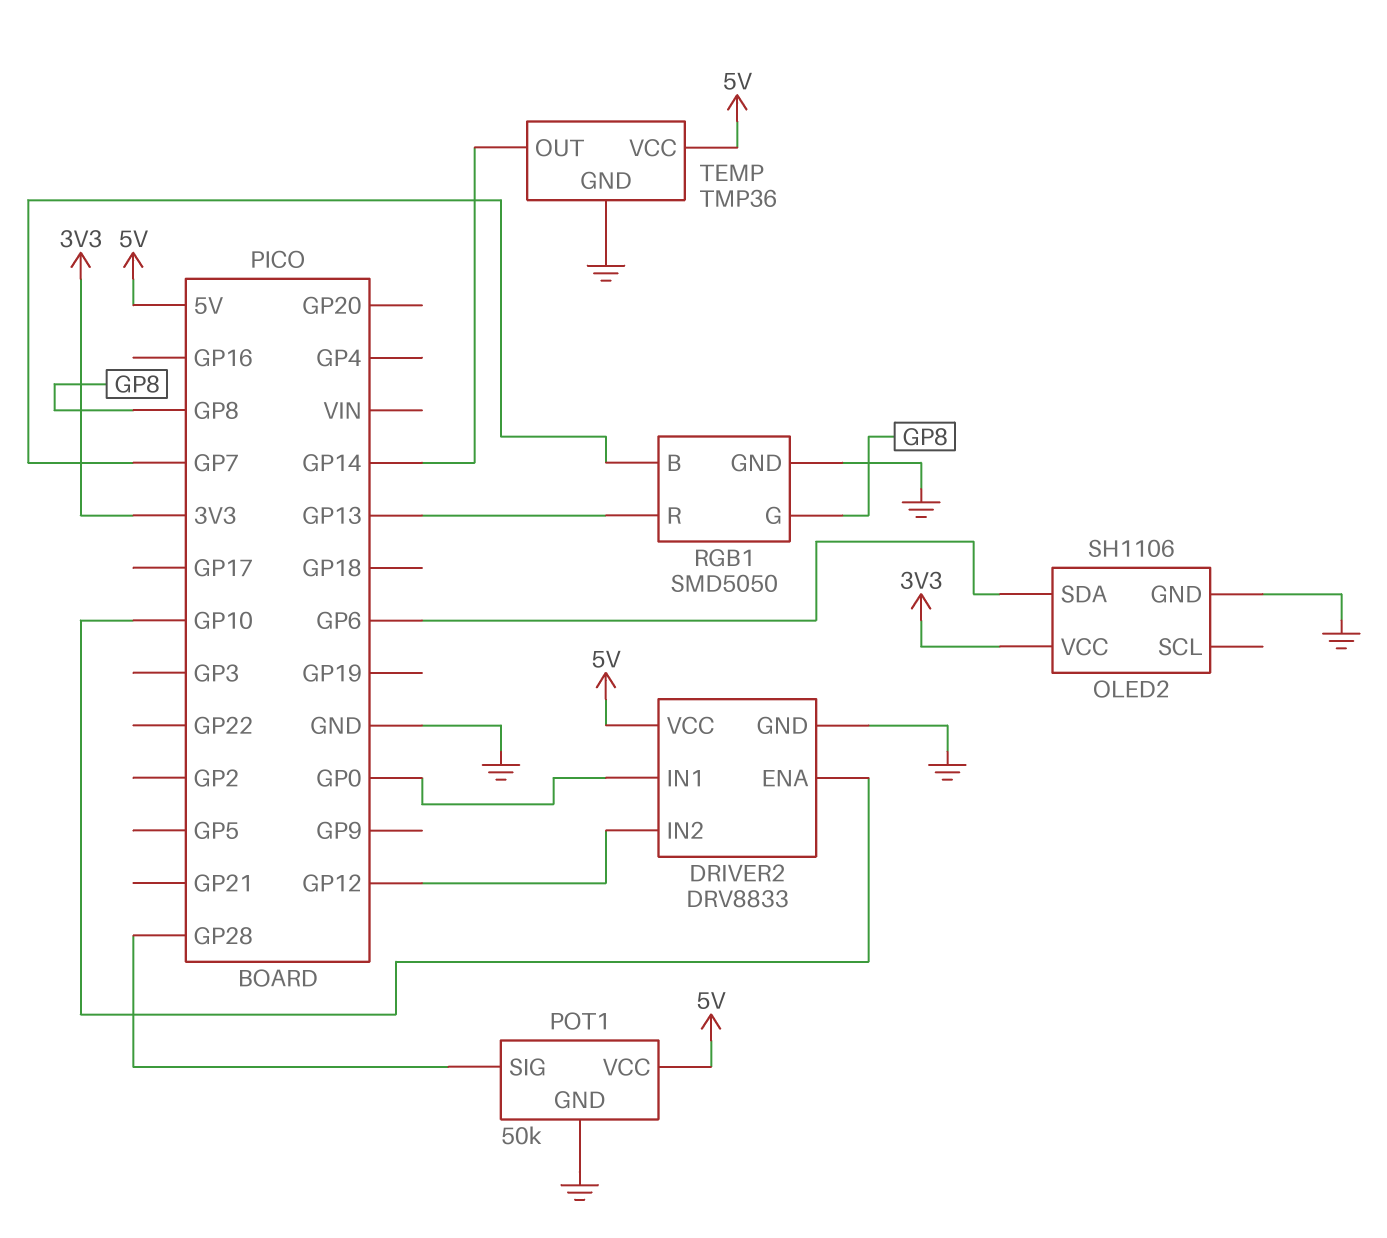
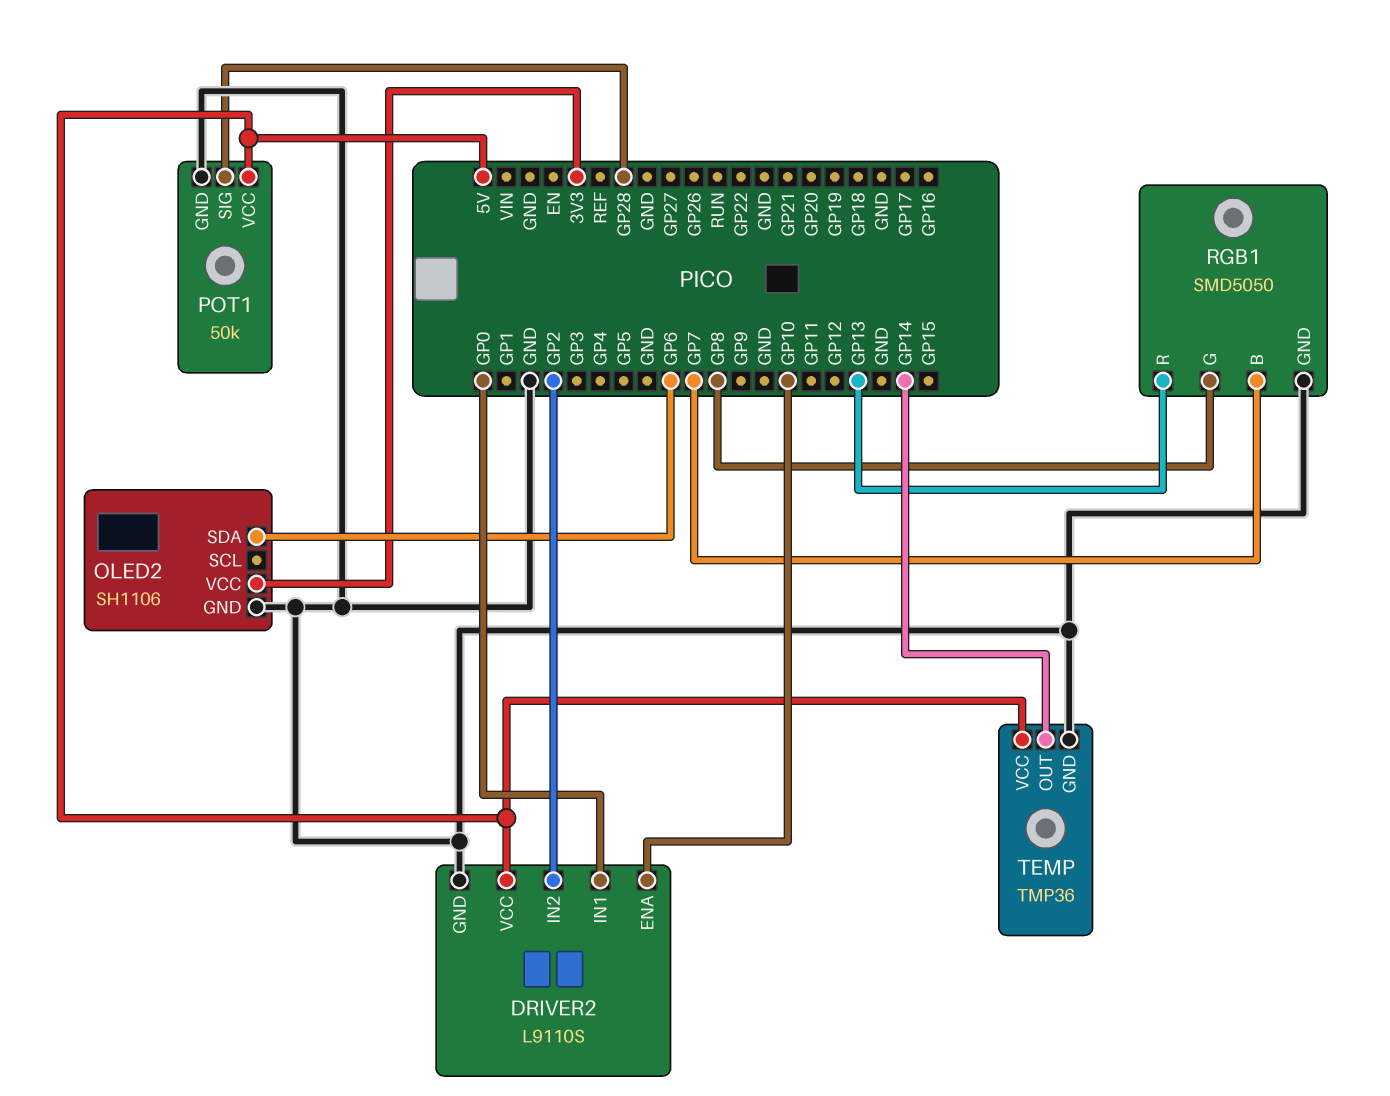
DRIVER2: DRV8833 -> L9110S
DRIVER2 pin IN2: GP12 -> GP2

